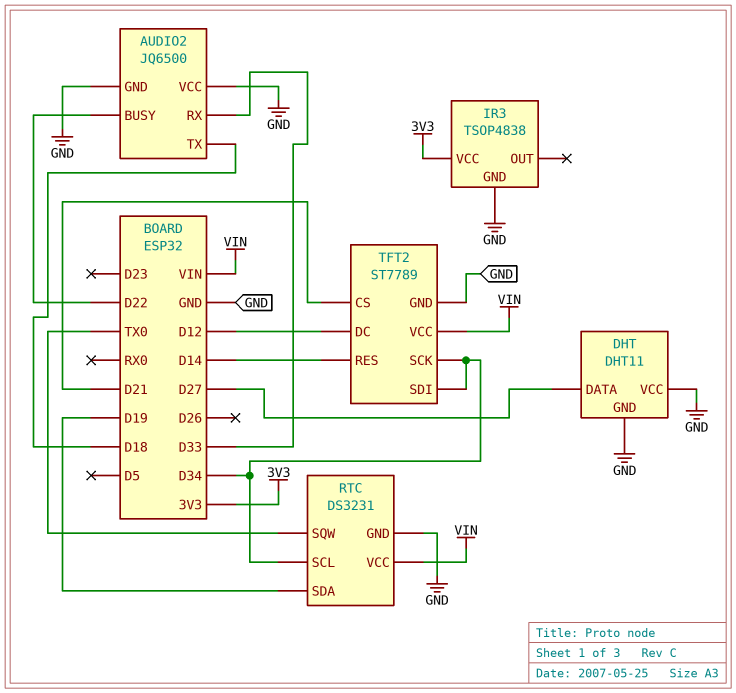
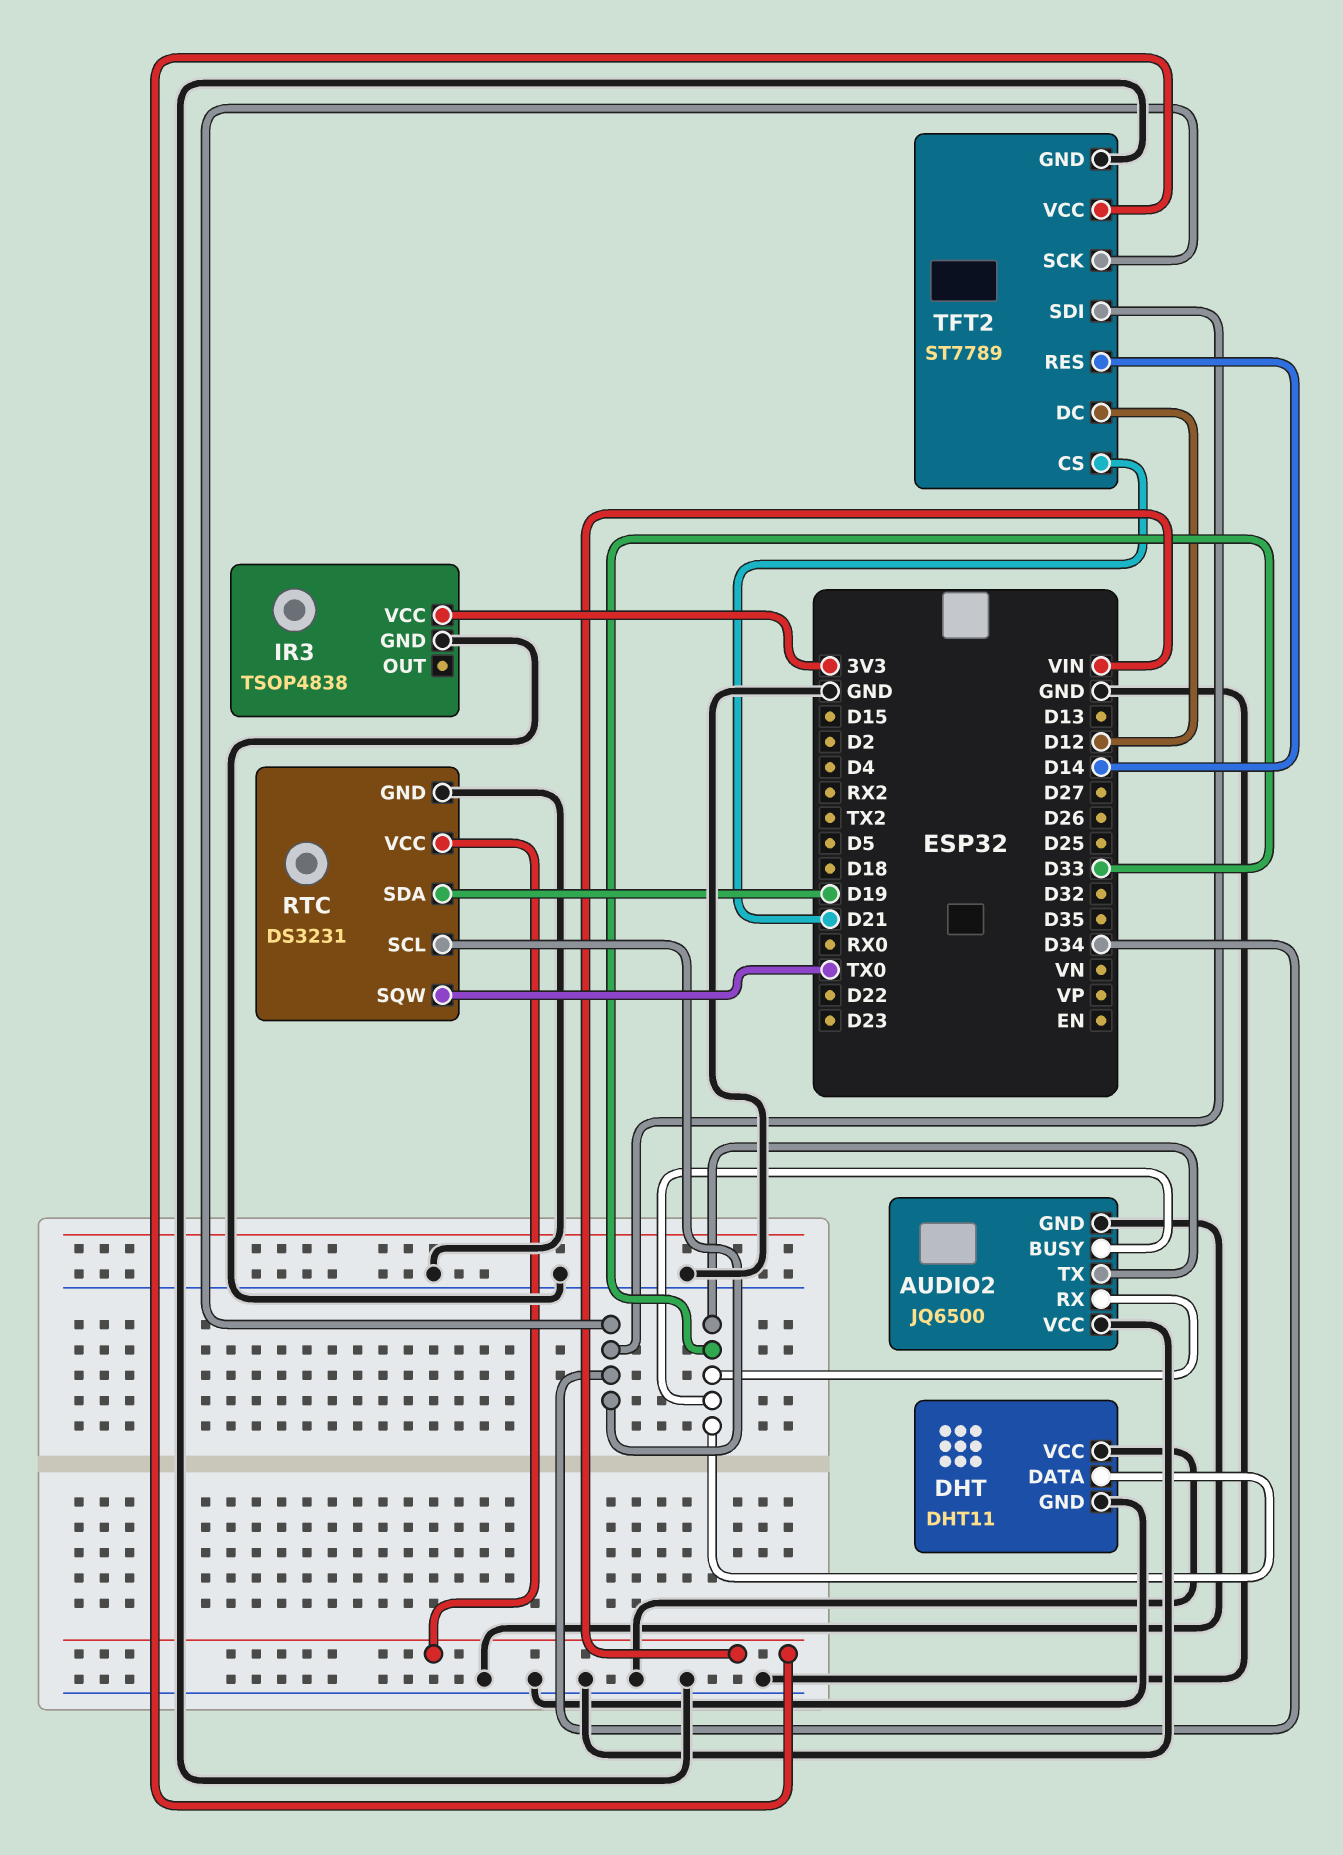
AUDIO2 pin BUSY: D22 -> D33
AUDIO2 pin TX: D18 -> D33
DHT pin DATA: D27 -> D33

